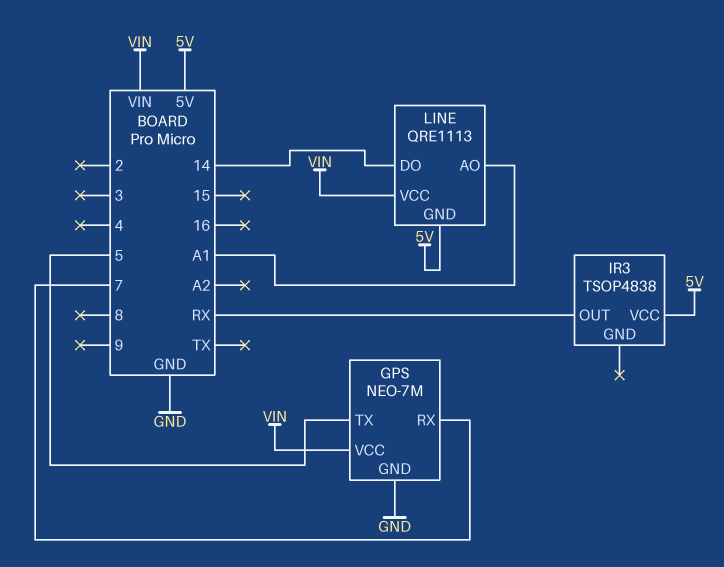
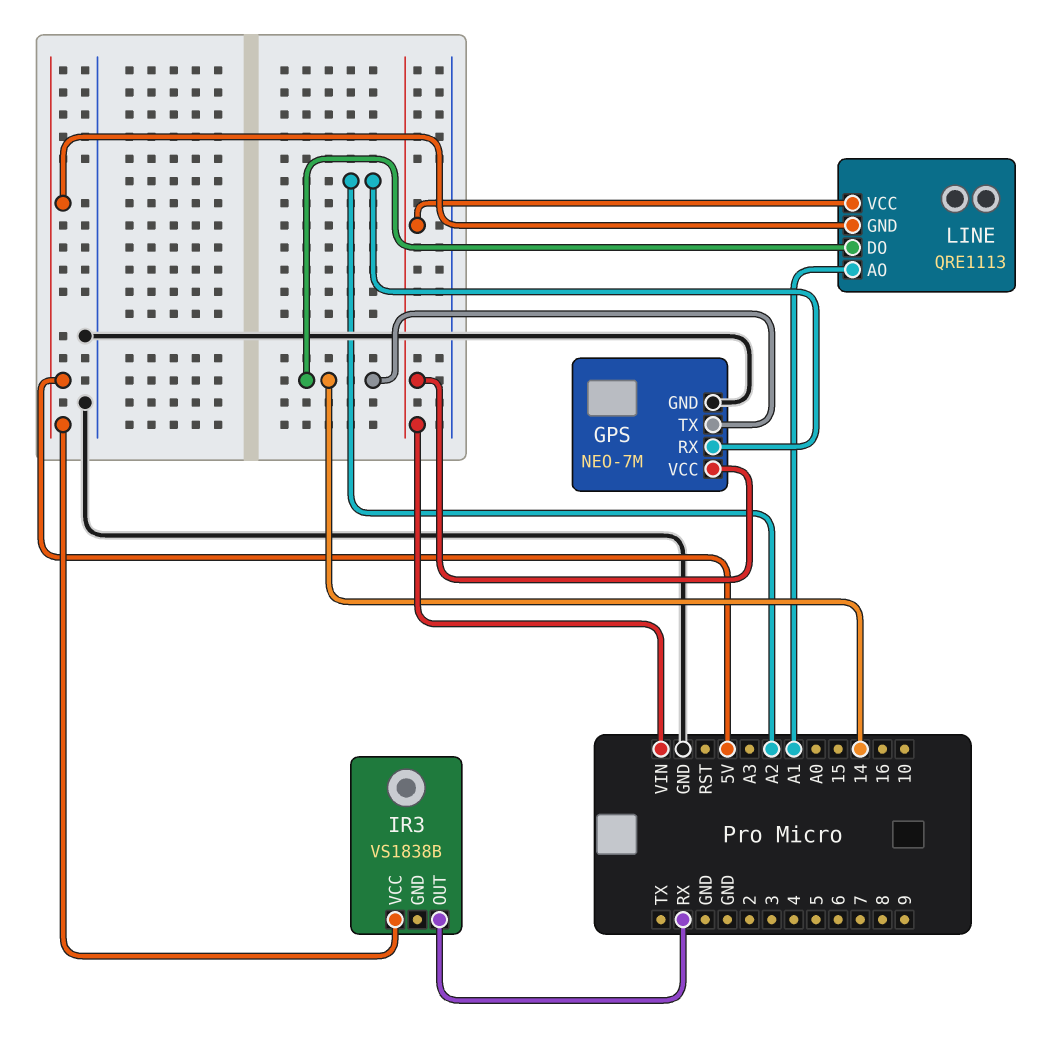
GPS pin RX: 7 -> A2
GPS pin TX: 5 -> 14
IR3: TSOP4838 -> VS1838B

